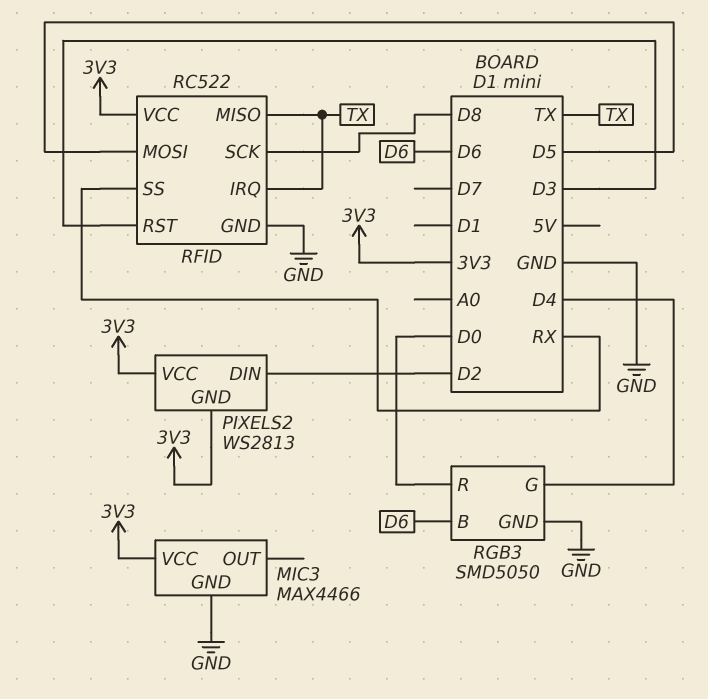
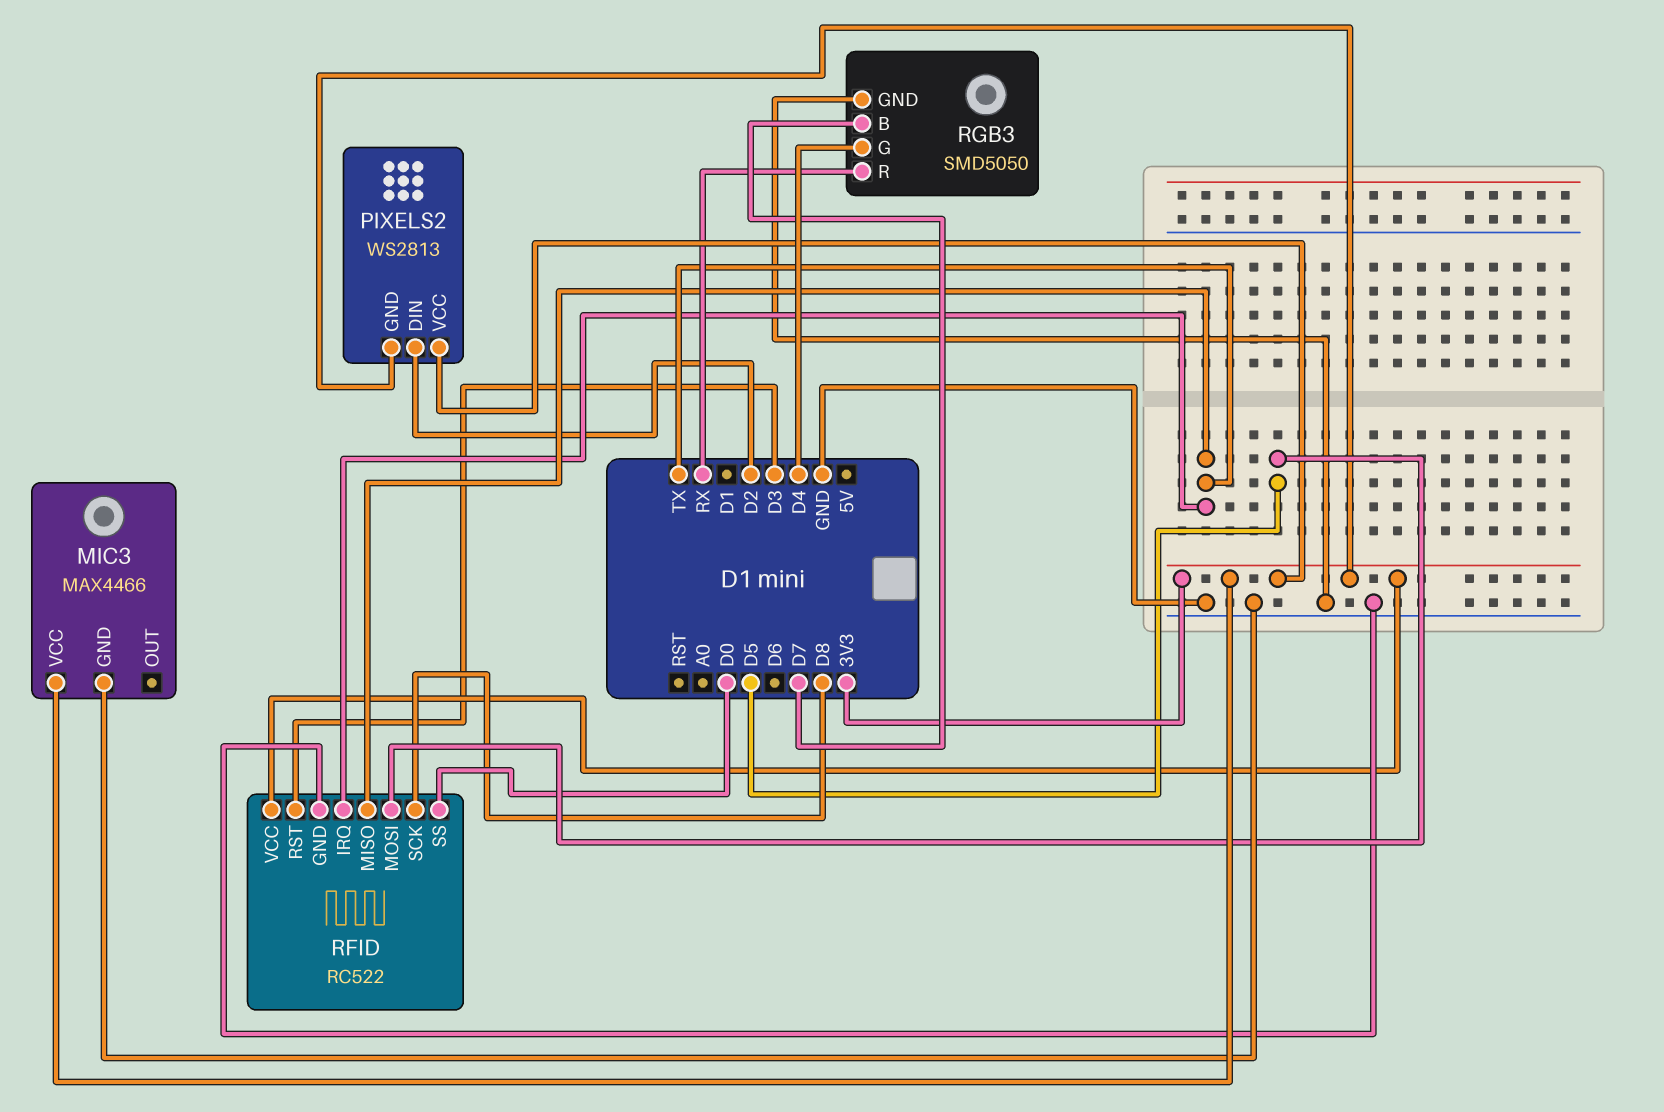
RFID pin SS: RX -> D0
RGB3 pin B: D6 -> D7
RGB3 pin R: D0 -> RX

